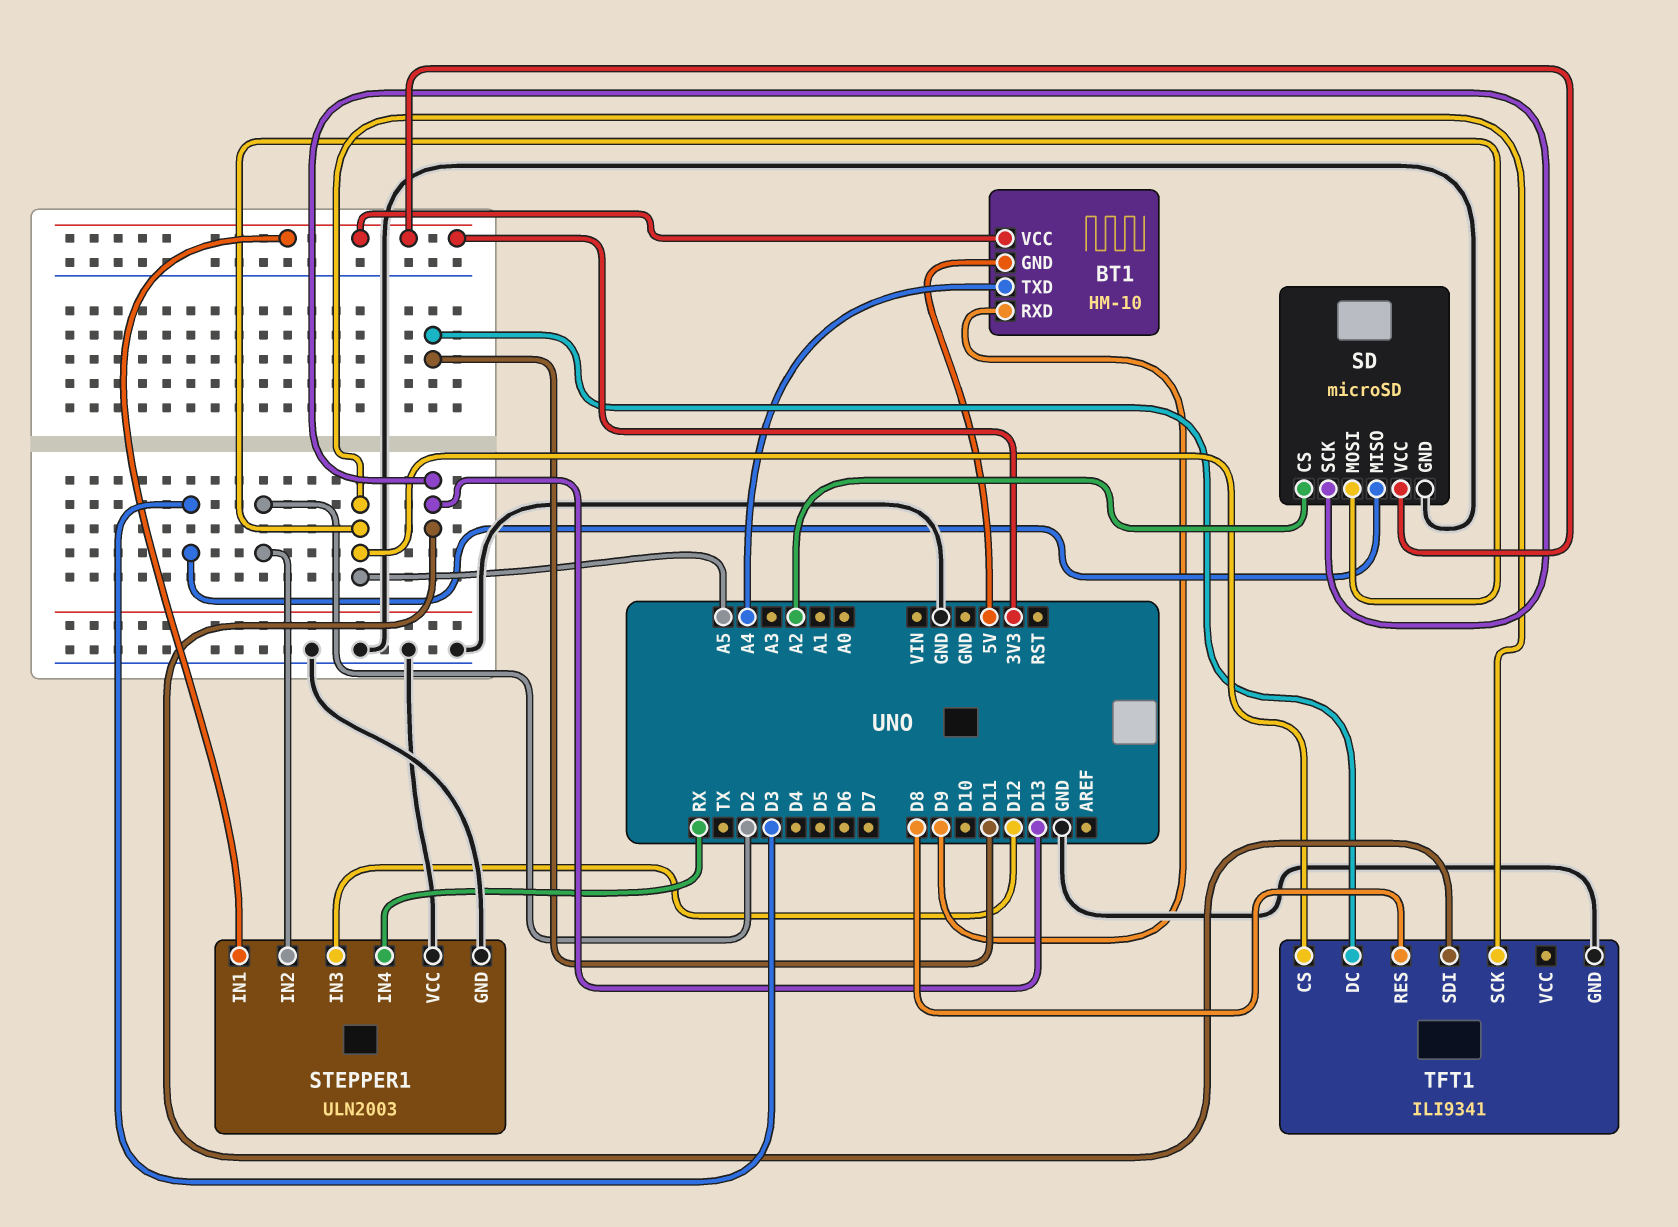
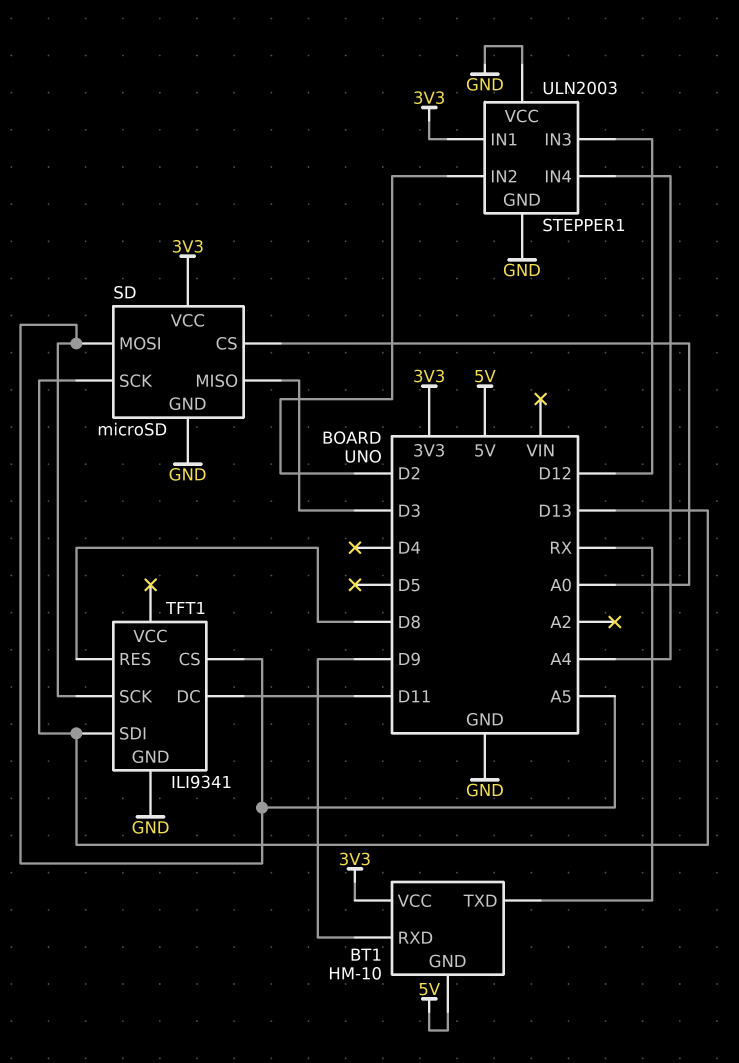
BT1 pin TXD: A4 -> RX
SD pin CS: A2 -> A0
STEPPER1 pin IN4: RX -> A4

